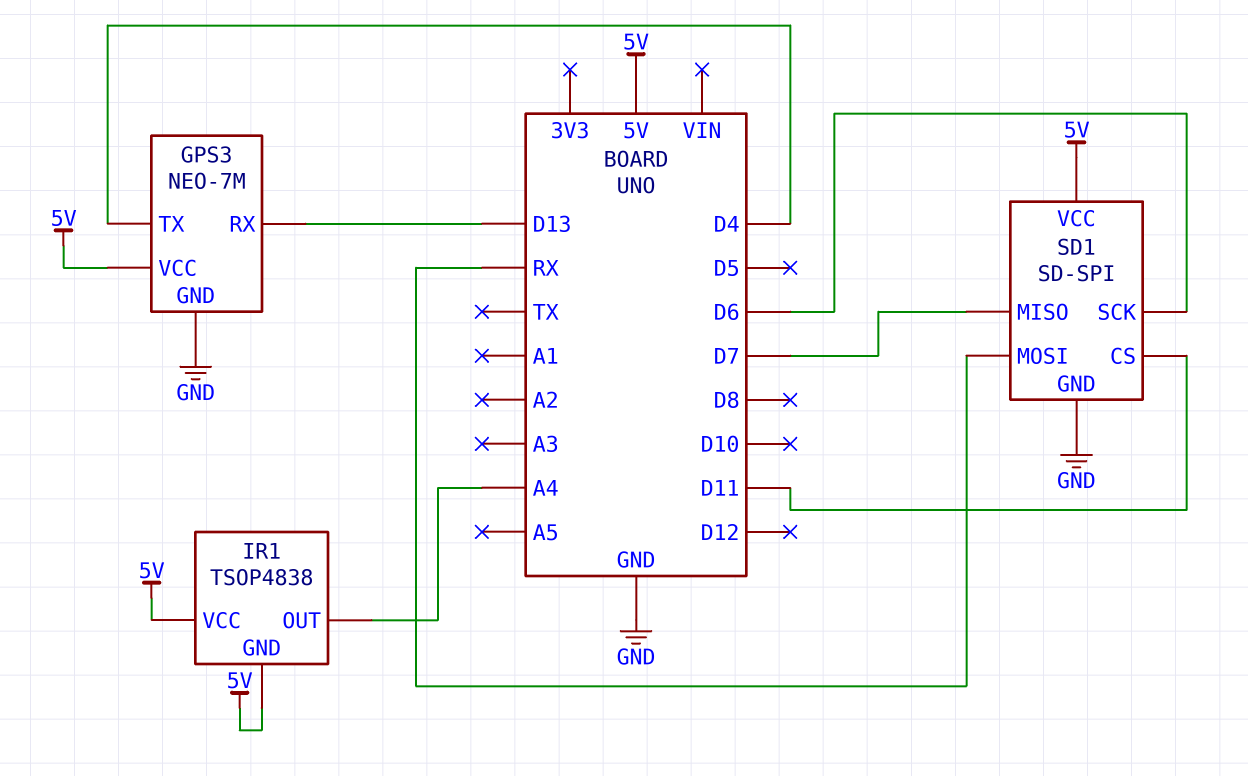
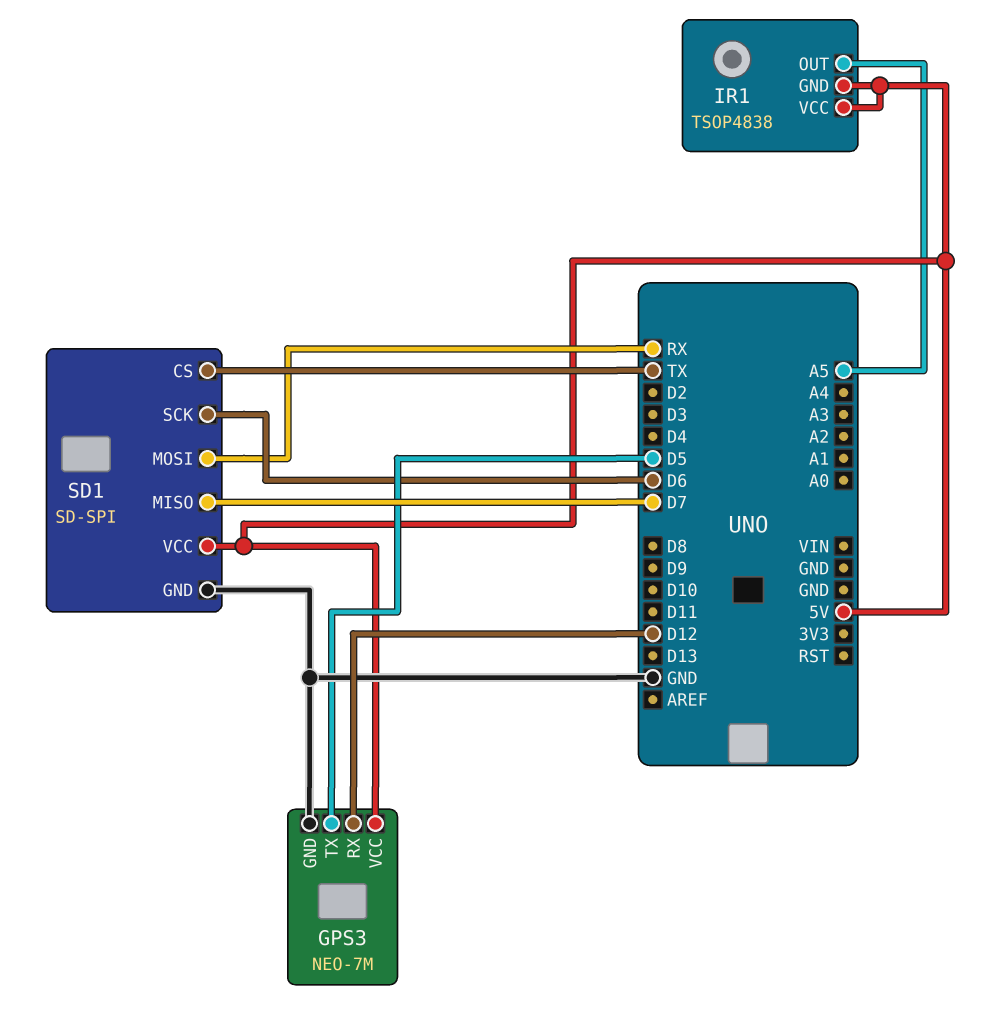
GPS3 pin RX: D13 -> D12
GPS3 pin TX: D4 -> D5
IR1 pin OUT: A4 -> A5
SD1 pin CS: D11 -> TX

